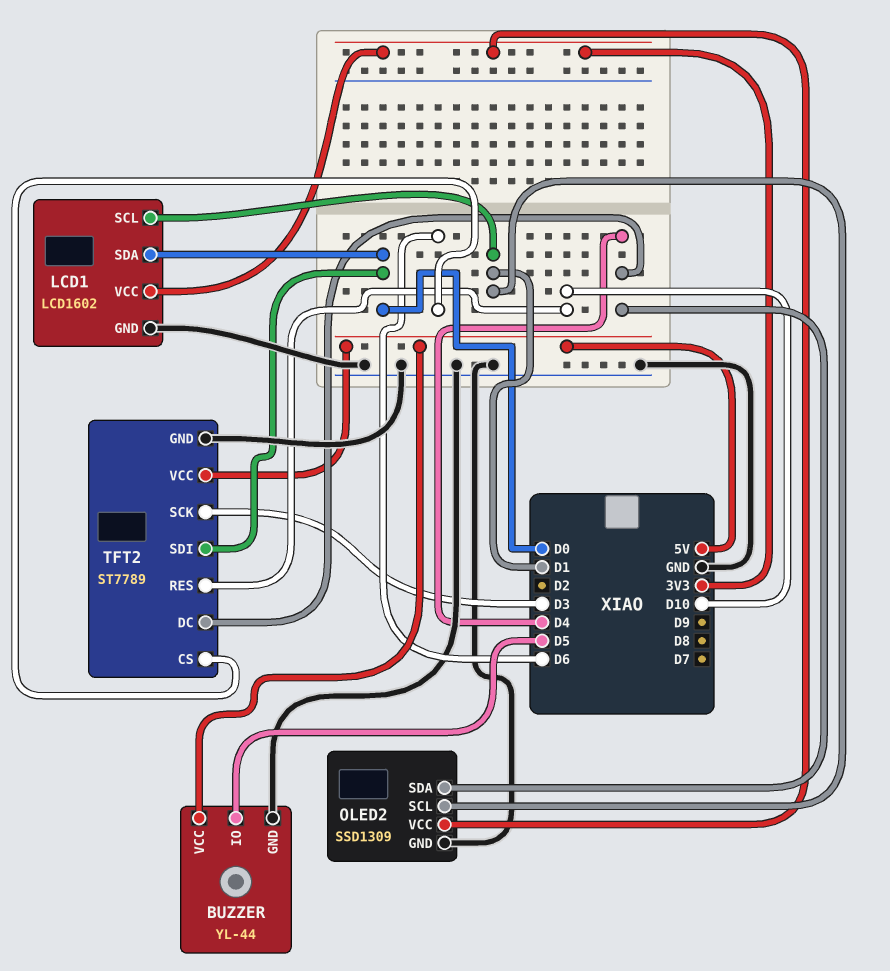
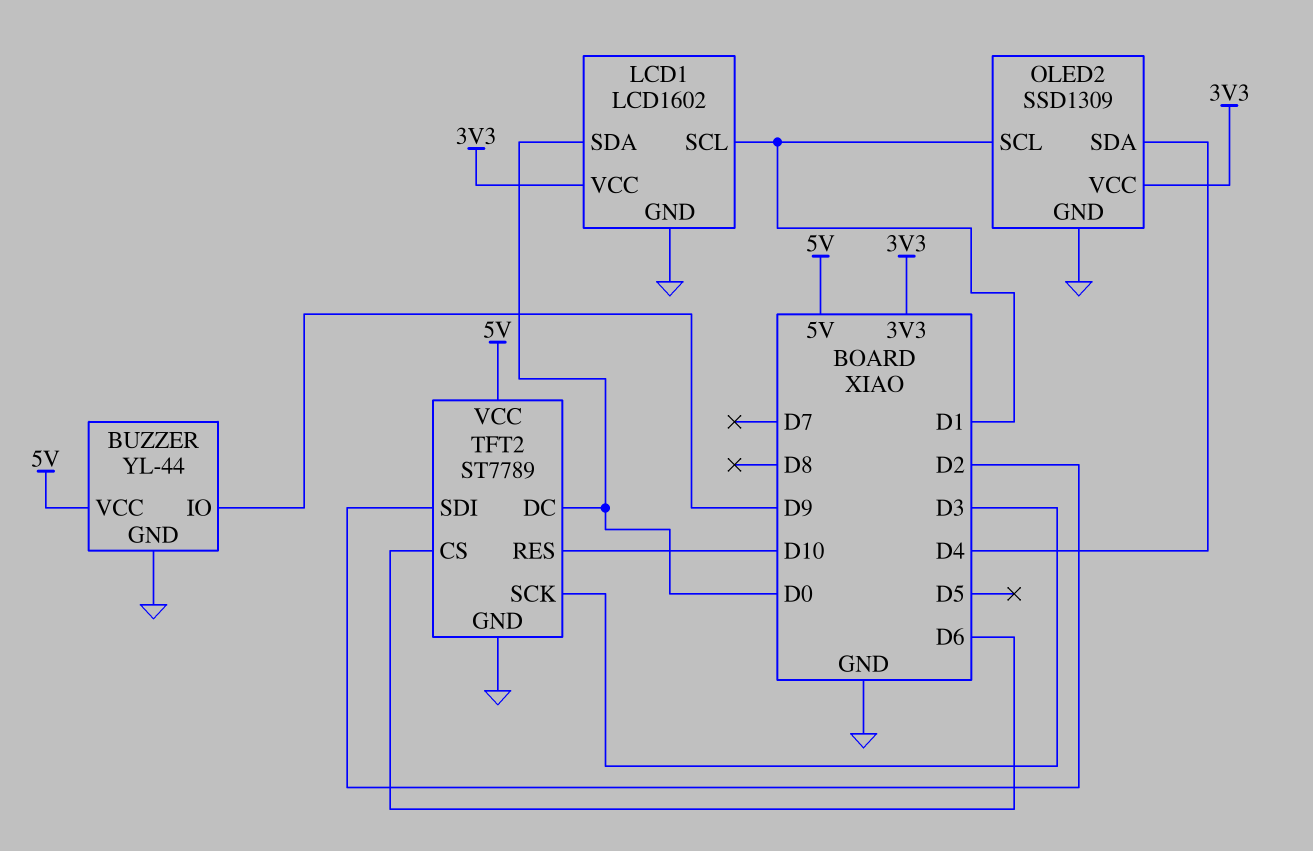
BUZZER pin IO: D5 -> D9
TFT2 pin DC: D4 -> D0
TFT2 pin SDI: D0 -> D2

